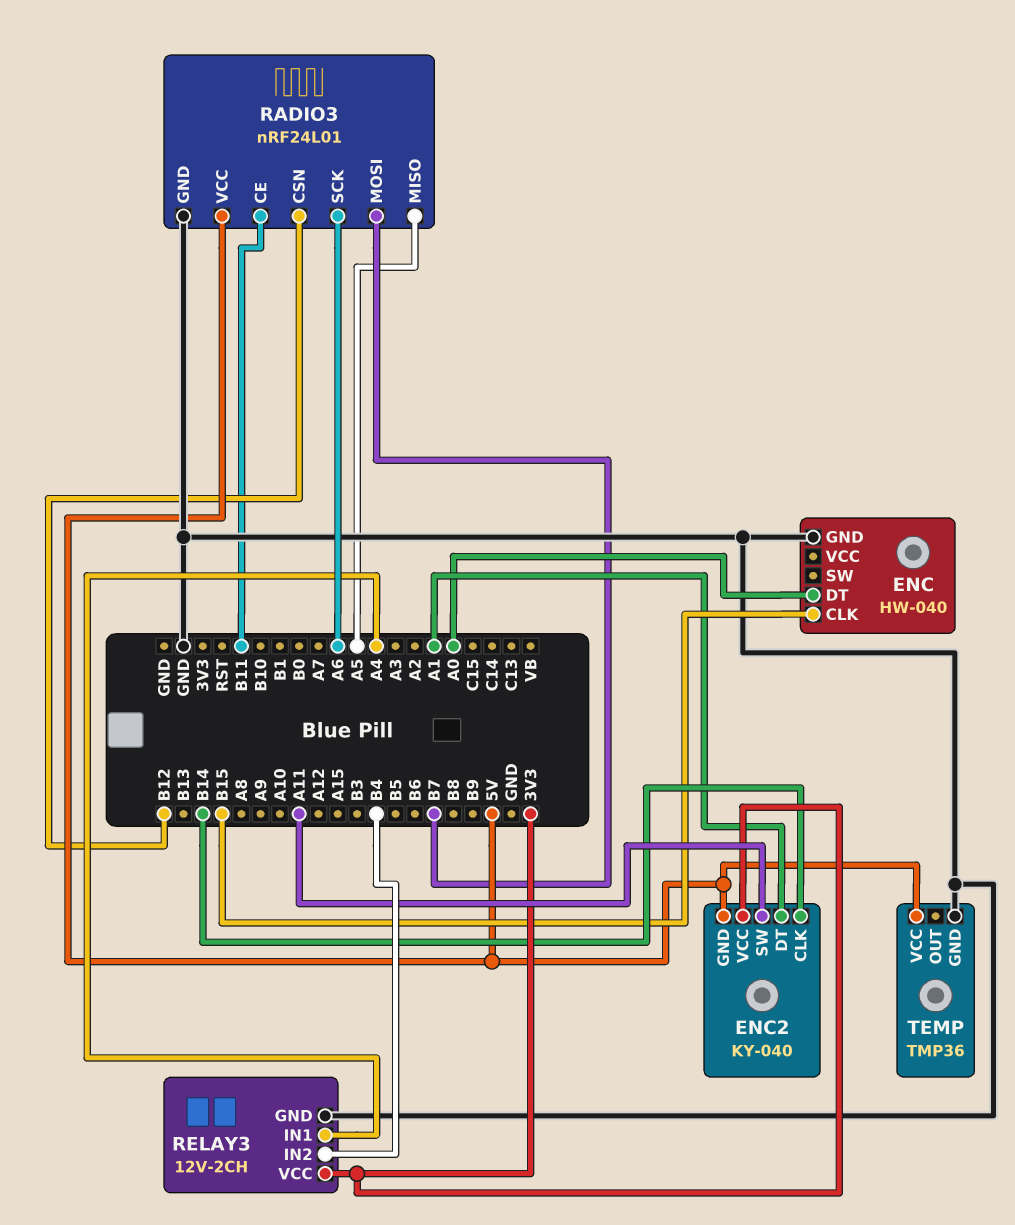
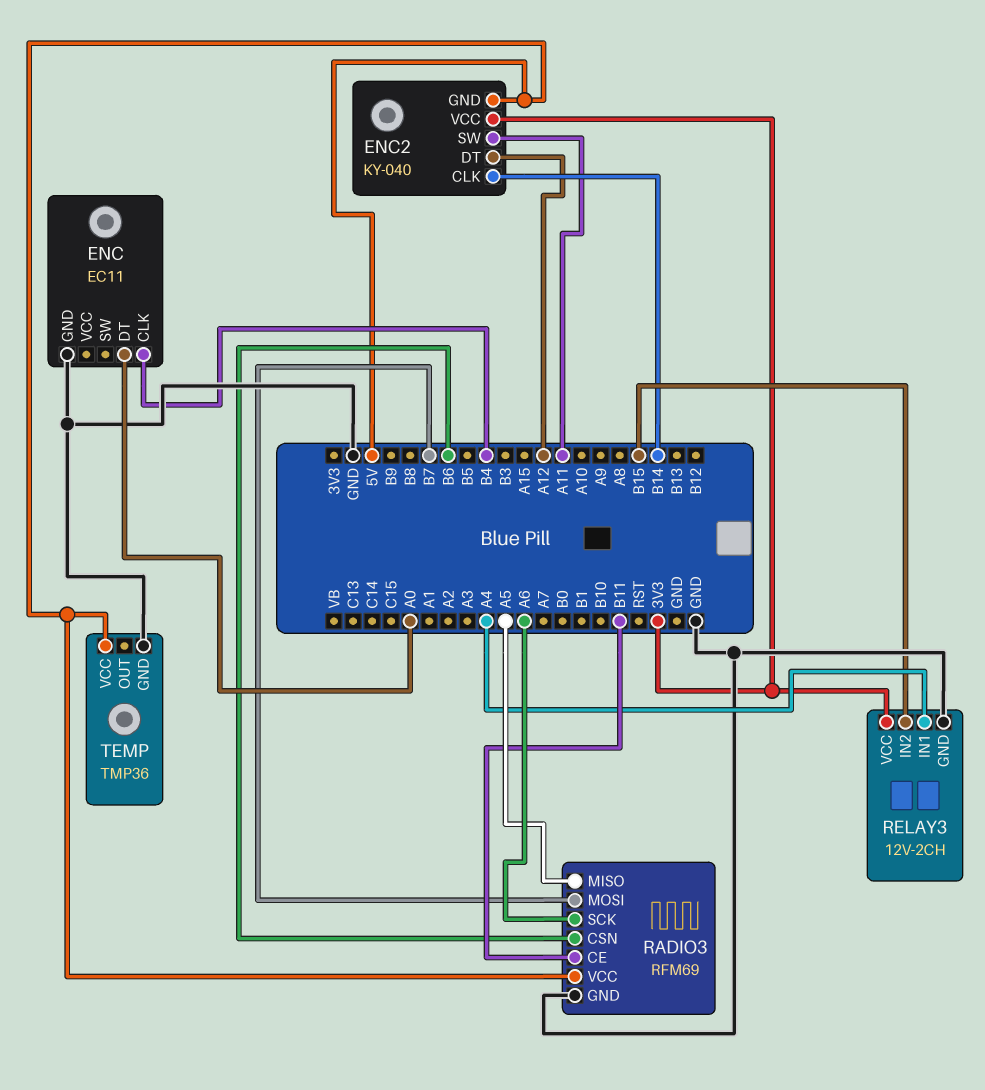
ENC: HW-040 -> EC11
ENC pin CLK: B15 -> B4
ENC2 pin DT: A1 -> A12
RADIO3: nRF24L01 -> RFM69
RADIO3 pin CSN: B12 -> B6
RELAY3 pin IN2: B4 -> B15

